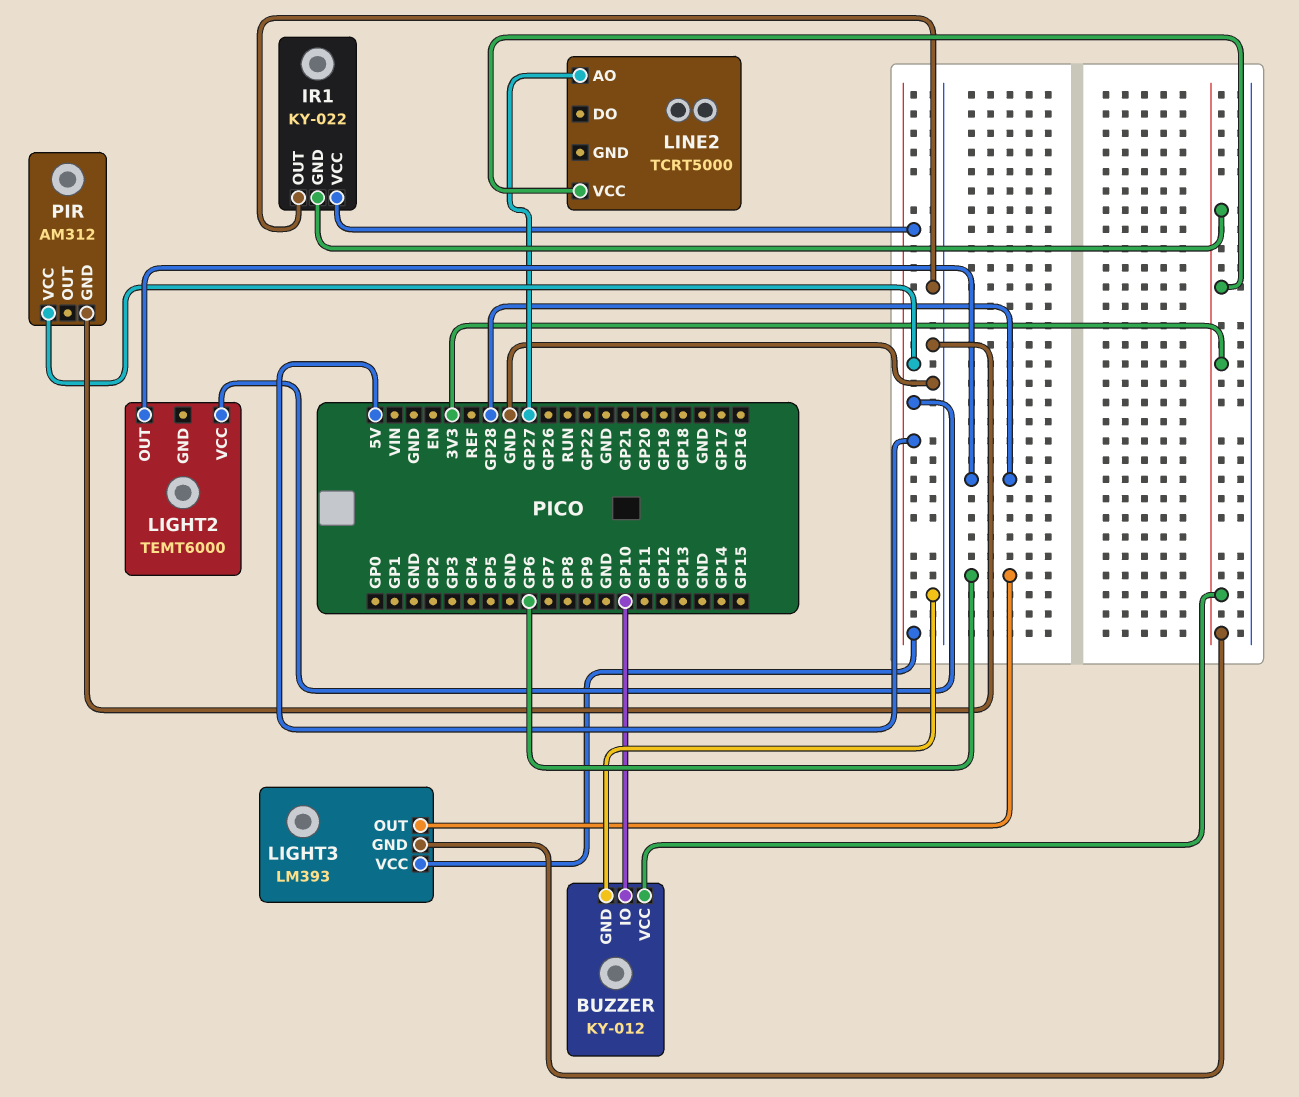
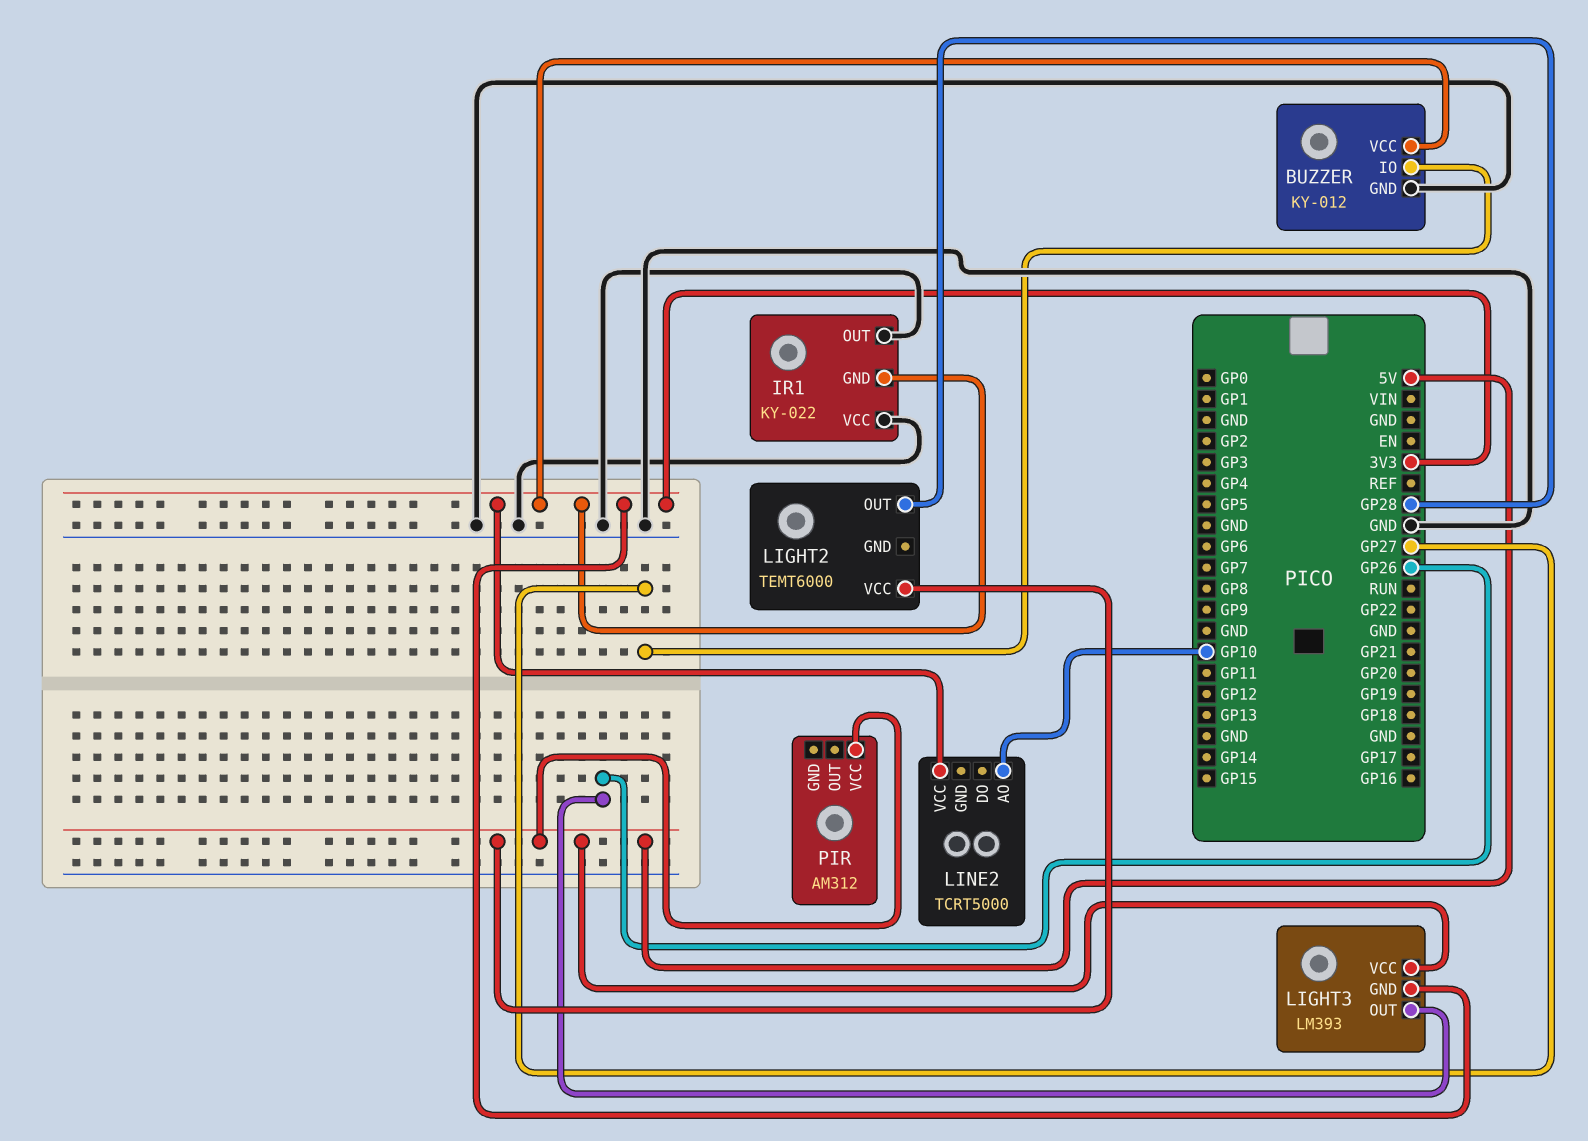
BUZZER pin IO: GP10 -> GP27
IR1 pin VCC: 5V -> GND
LIGHT3 pin OUT: GP6 -> GP26
LINE2 pin AO: GP27 -> GP10
PIR pin GND: GND -> none

